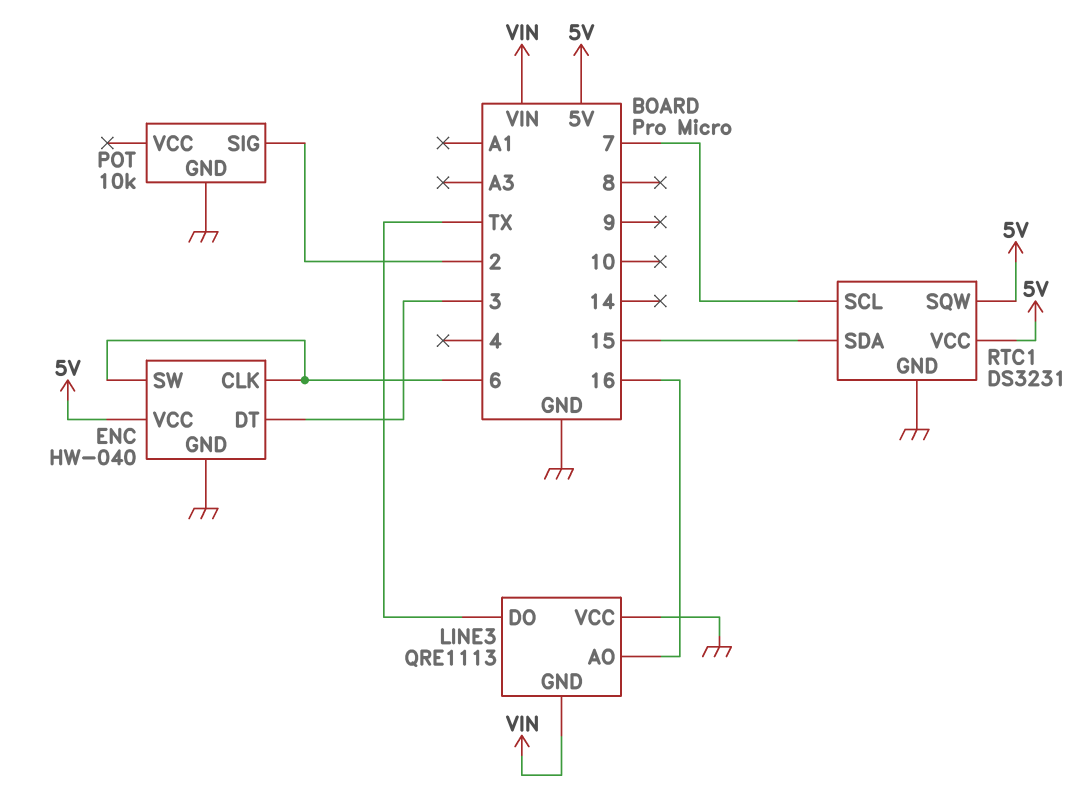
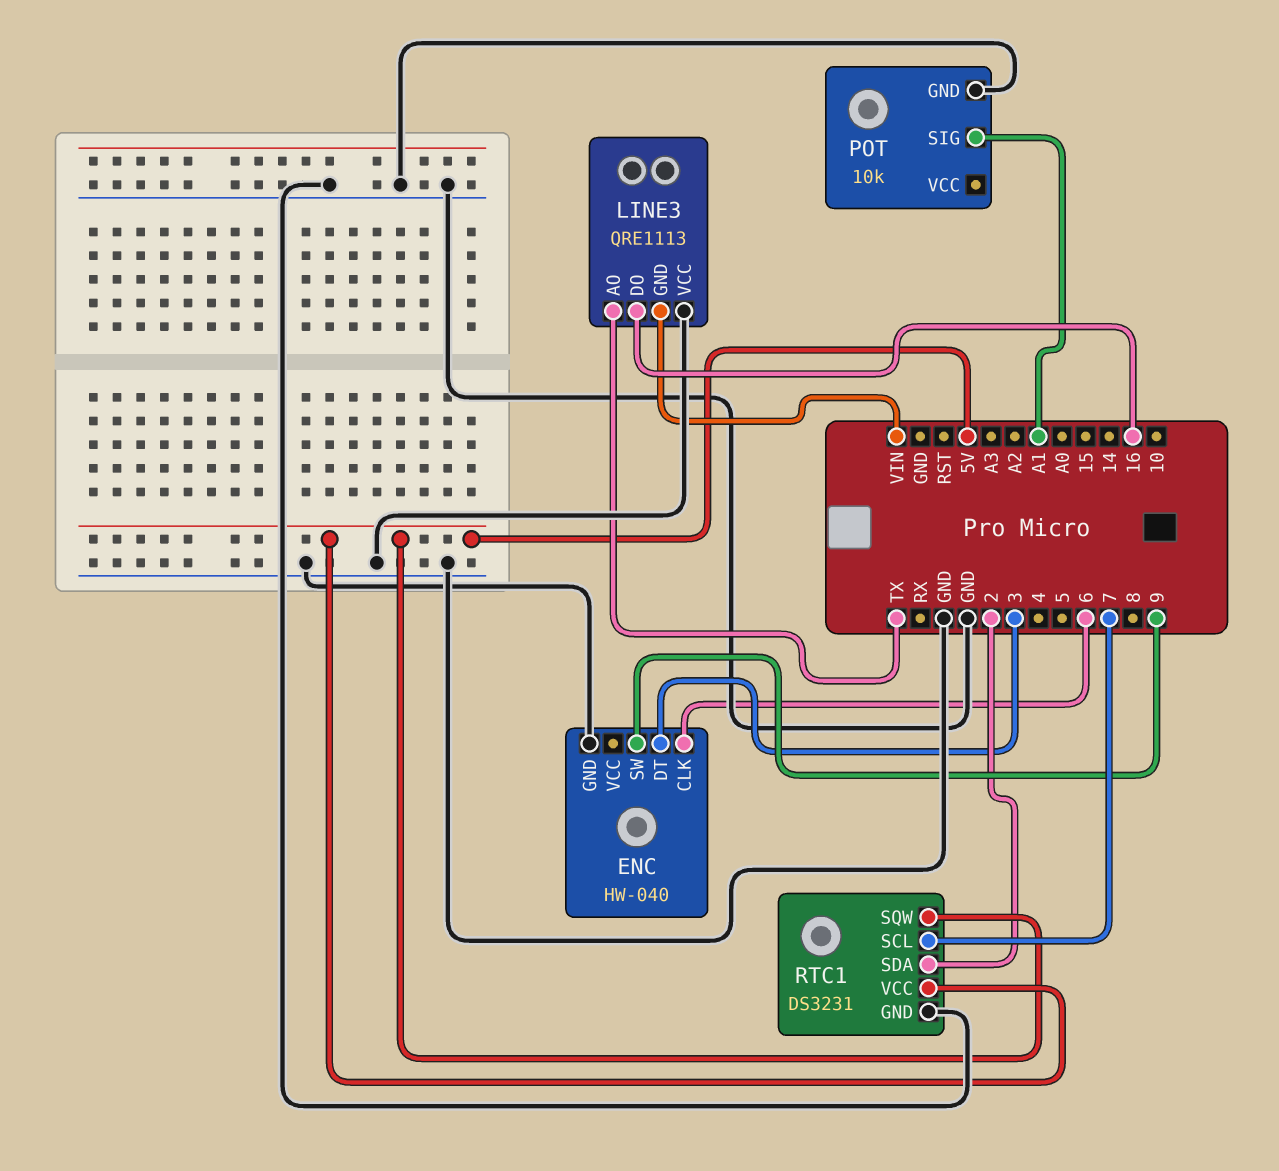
ENC pin SW: 6 -> 9
ENC pin VCC: 5V -> none
LINE3 pin AO: 16 -> TX
LINE3 pin DO: TX -> 16
POT pin SIG: 2 -> A1
RTC1 pin SDA: 15 -> 2

